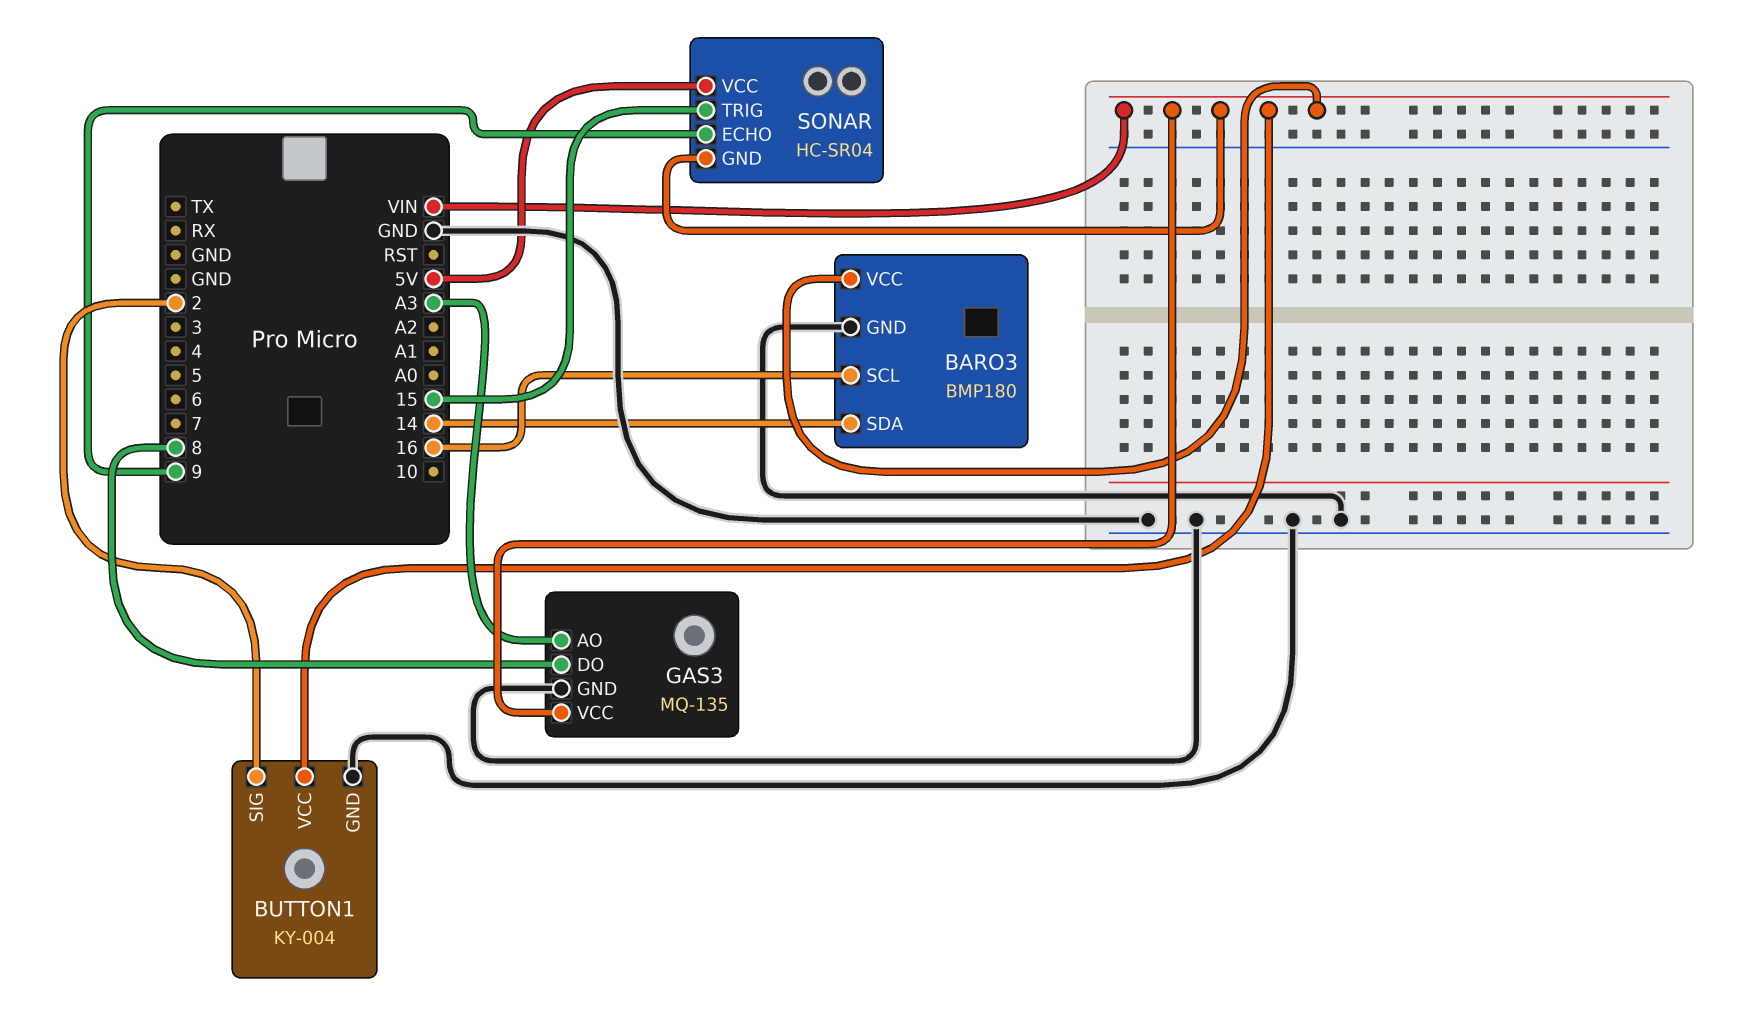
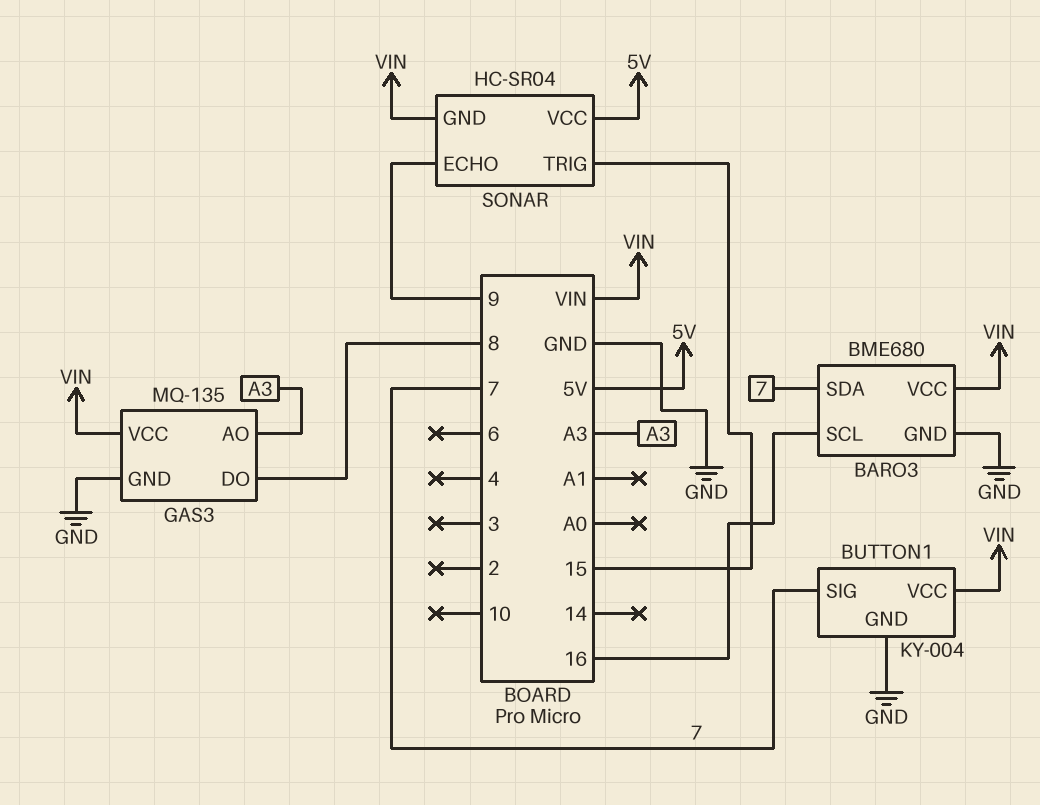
BARO3: BMP180 -> BME680
BARO3 pin SDA: 14 -> 7
BUTTON1 pin SIG: 2 -> 7

